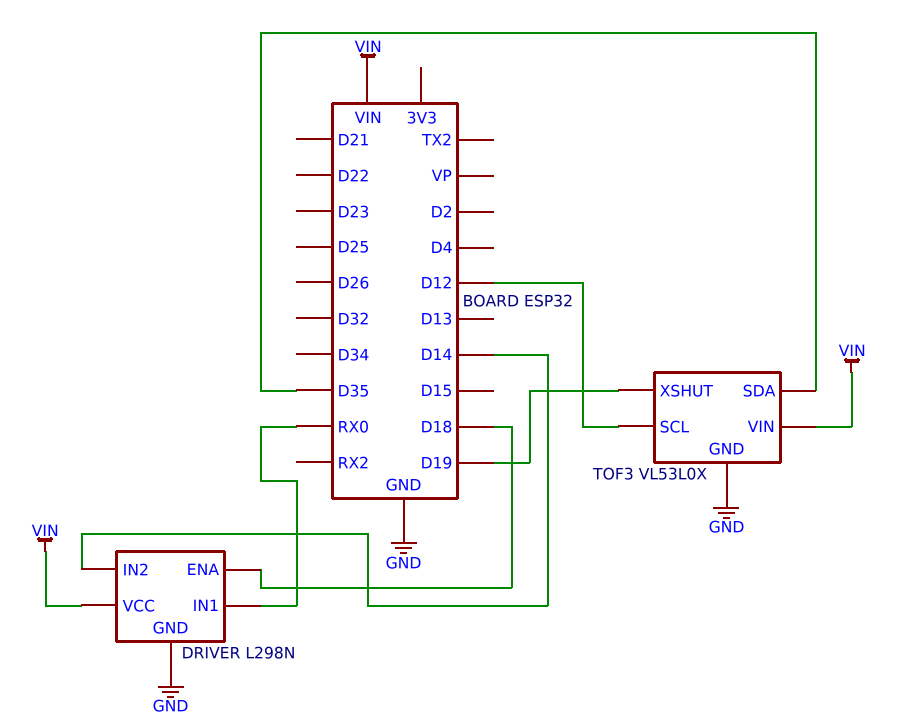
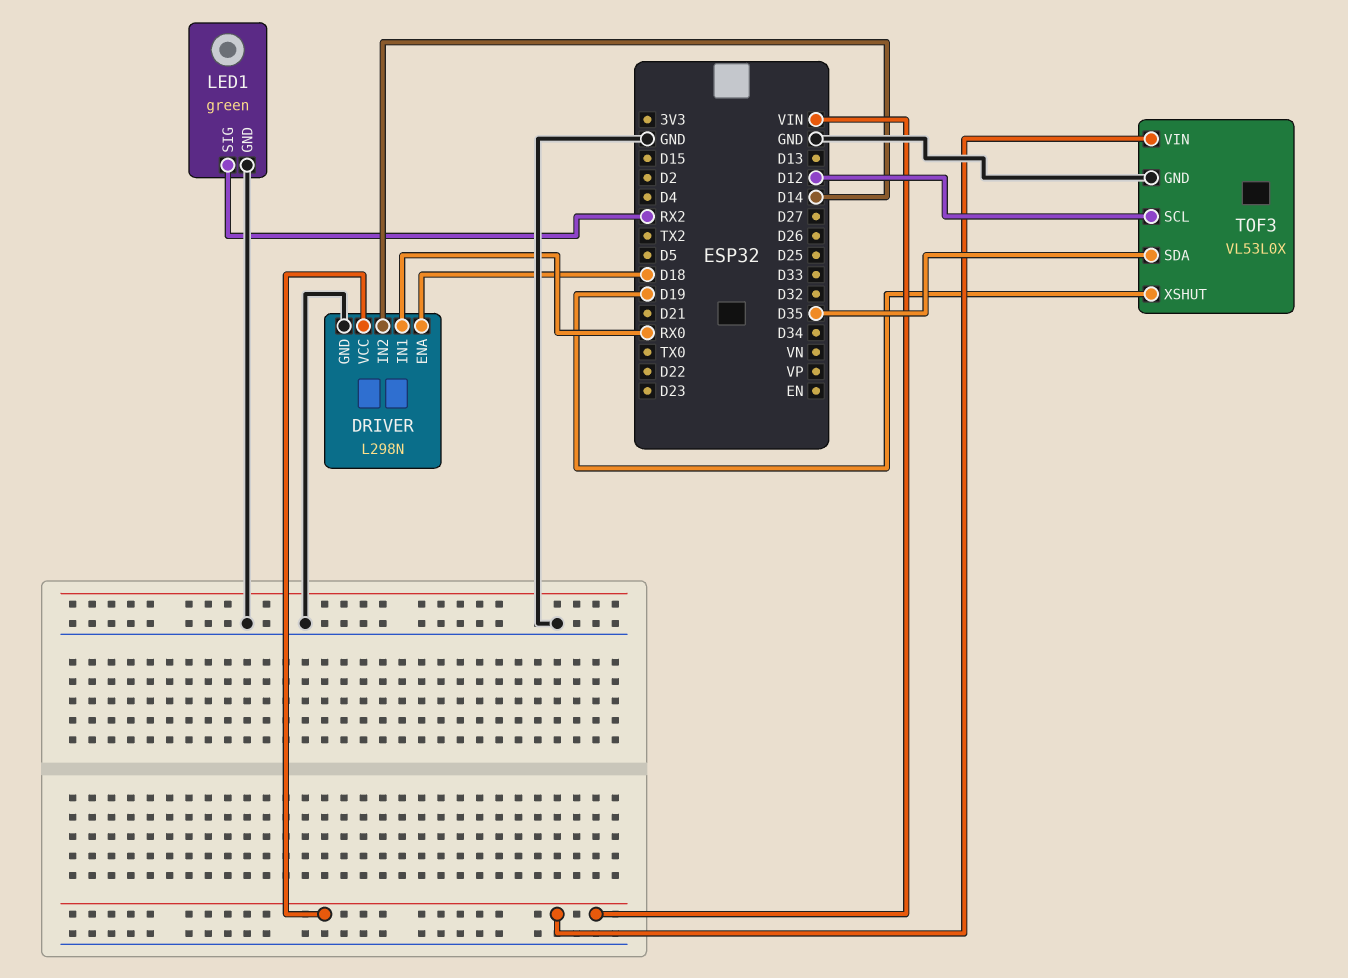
LED1: none -> green
LED1 pin GND: none -> GND
LED1 pin SIG: none -> RX2

